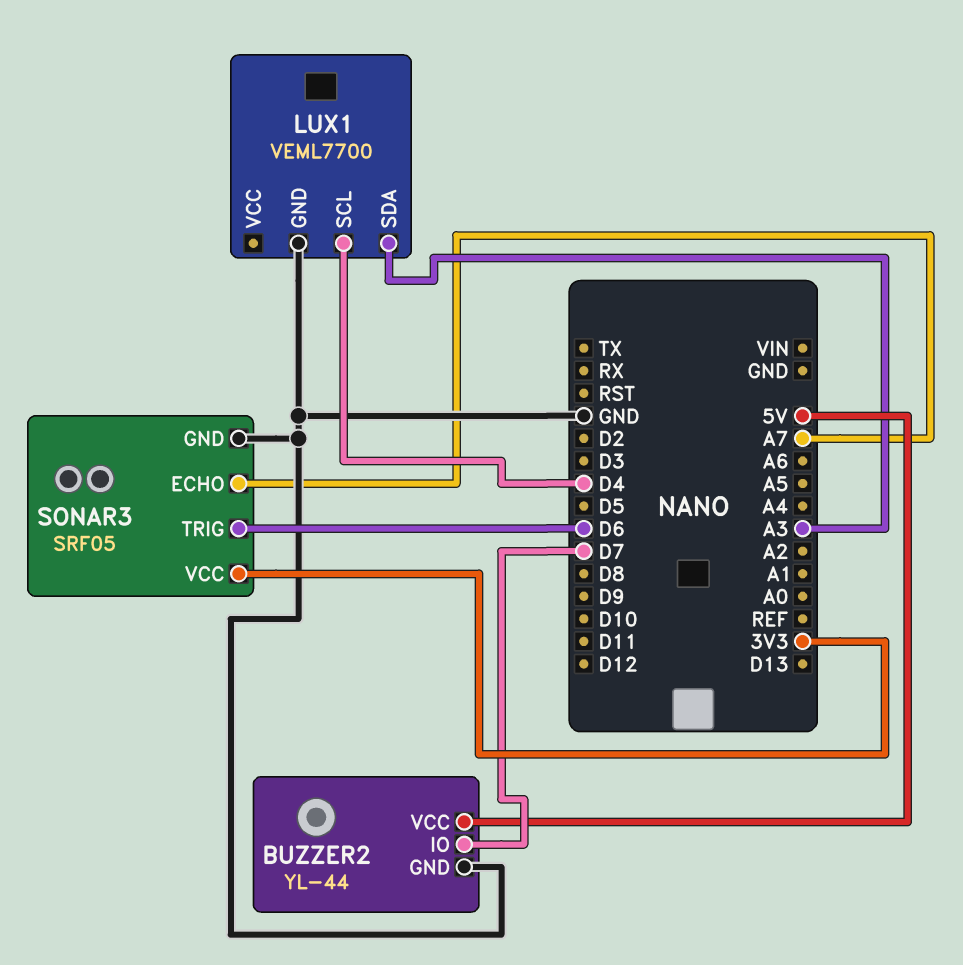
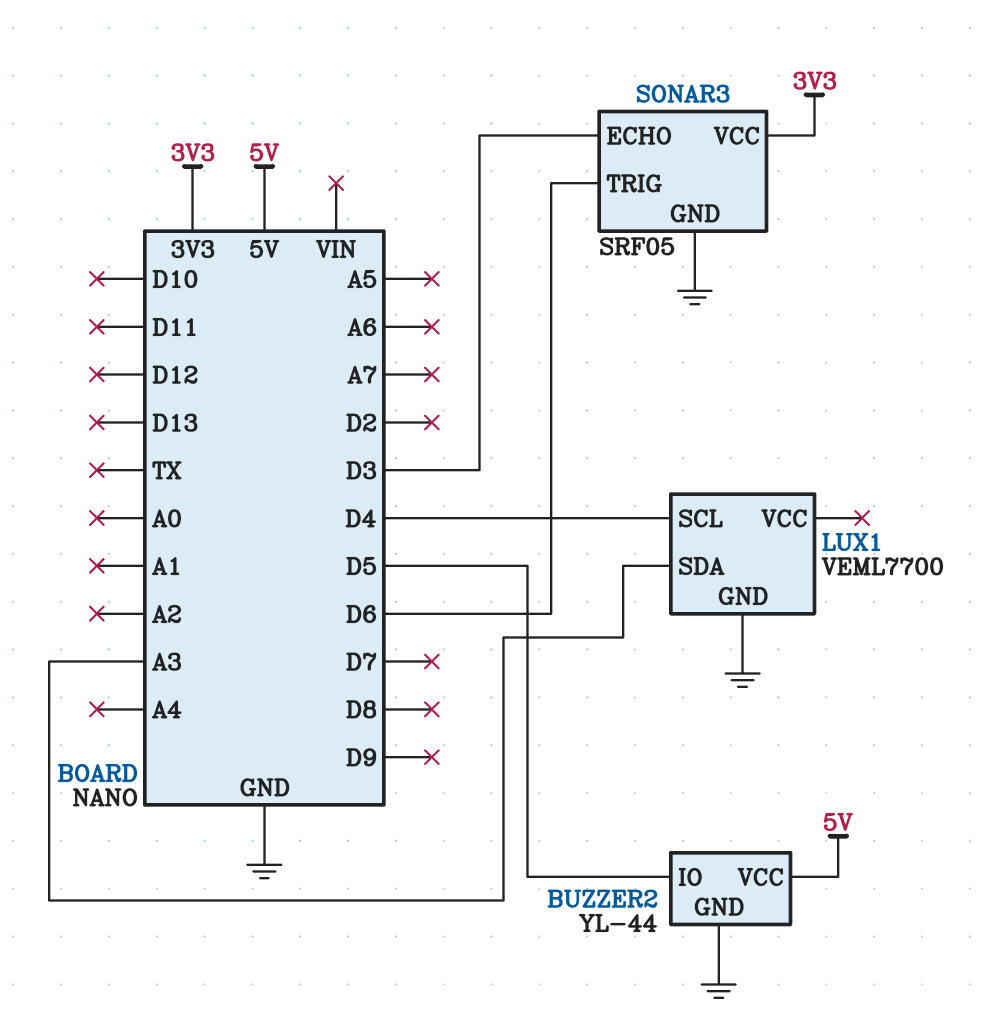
BUZZER2 pin IO: D7 -> D5
SONAR3 pin ECHO: A7 -> D3

